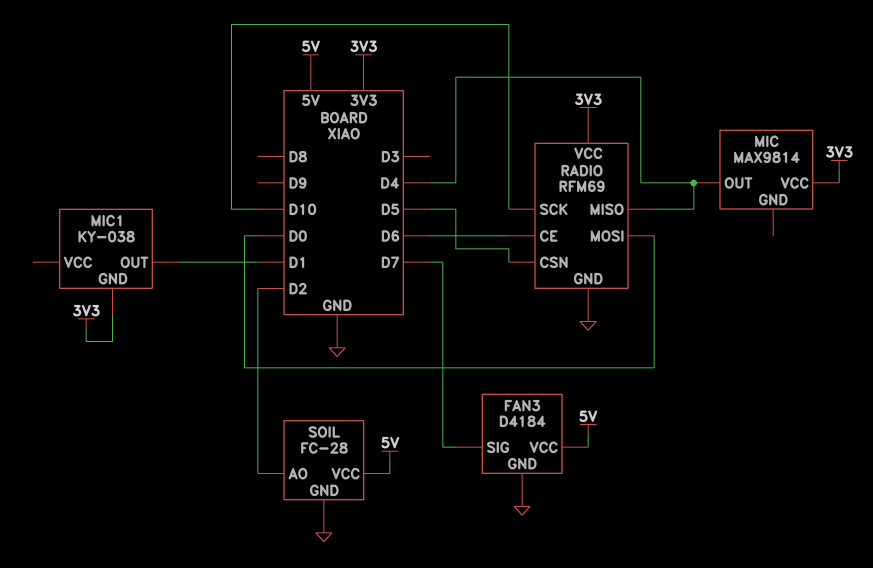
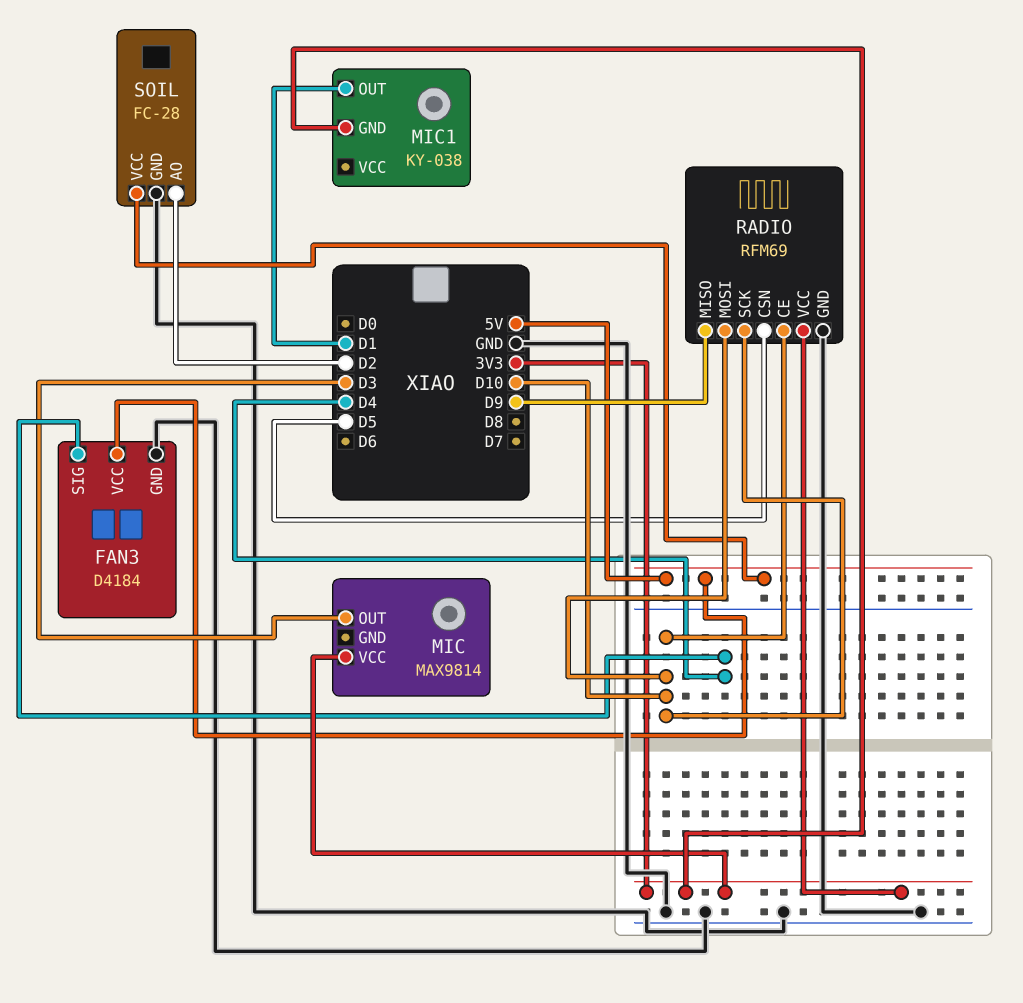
FAN3 pin SIG: D7 -> D4
MIC pin OUT: D4 -> D3
RADIO pin CE: D6 -> D10
RADIO pin MISO: D4 -> D9
RADIO pin MOSI: D0 -> D10

